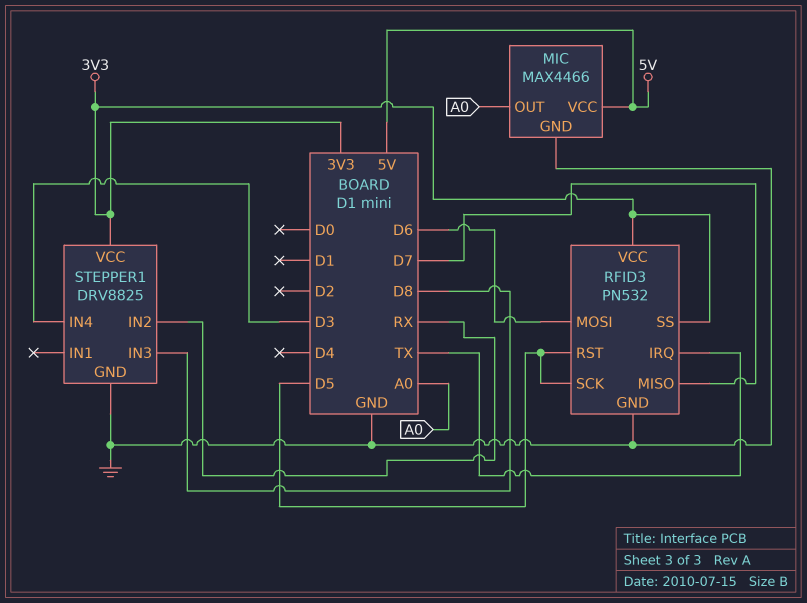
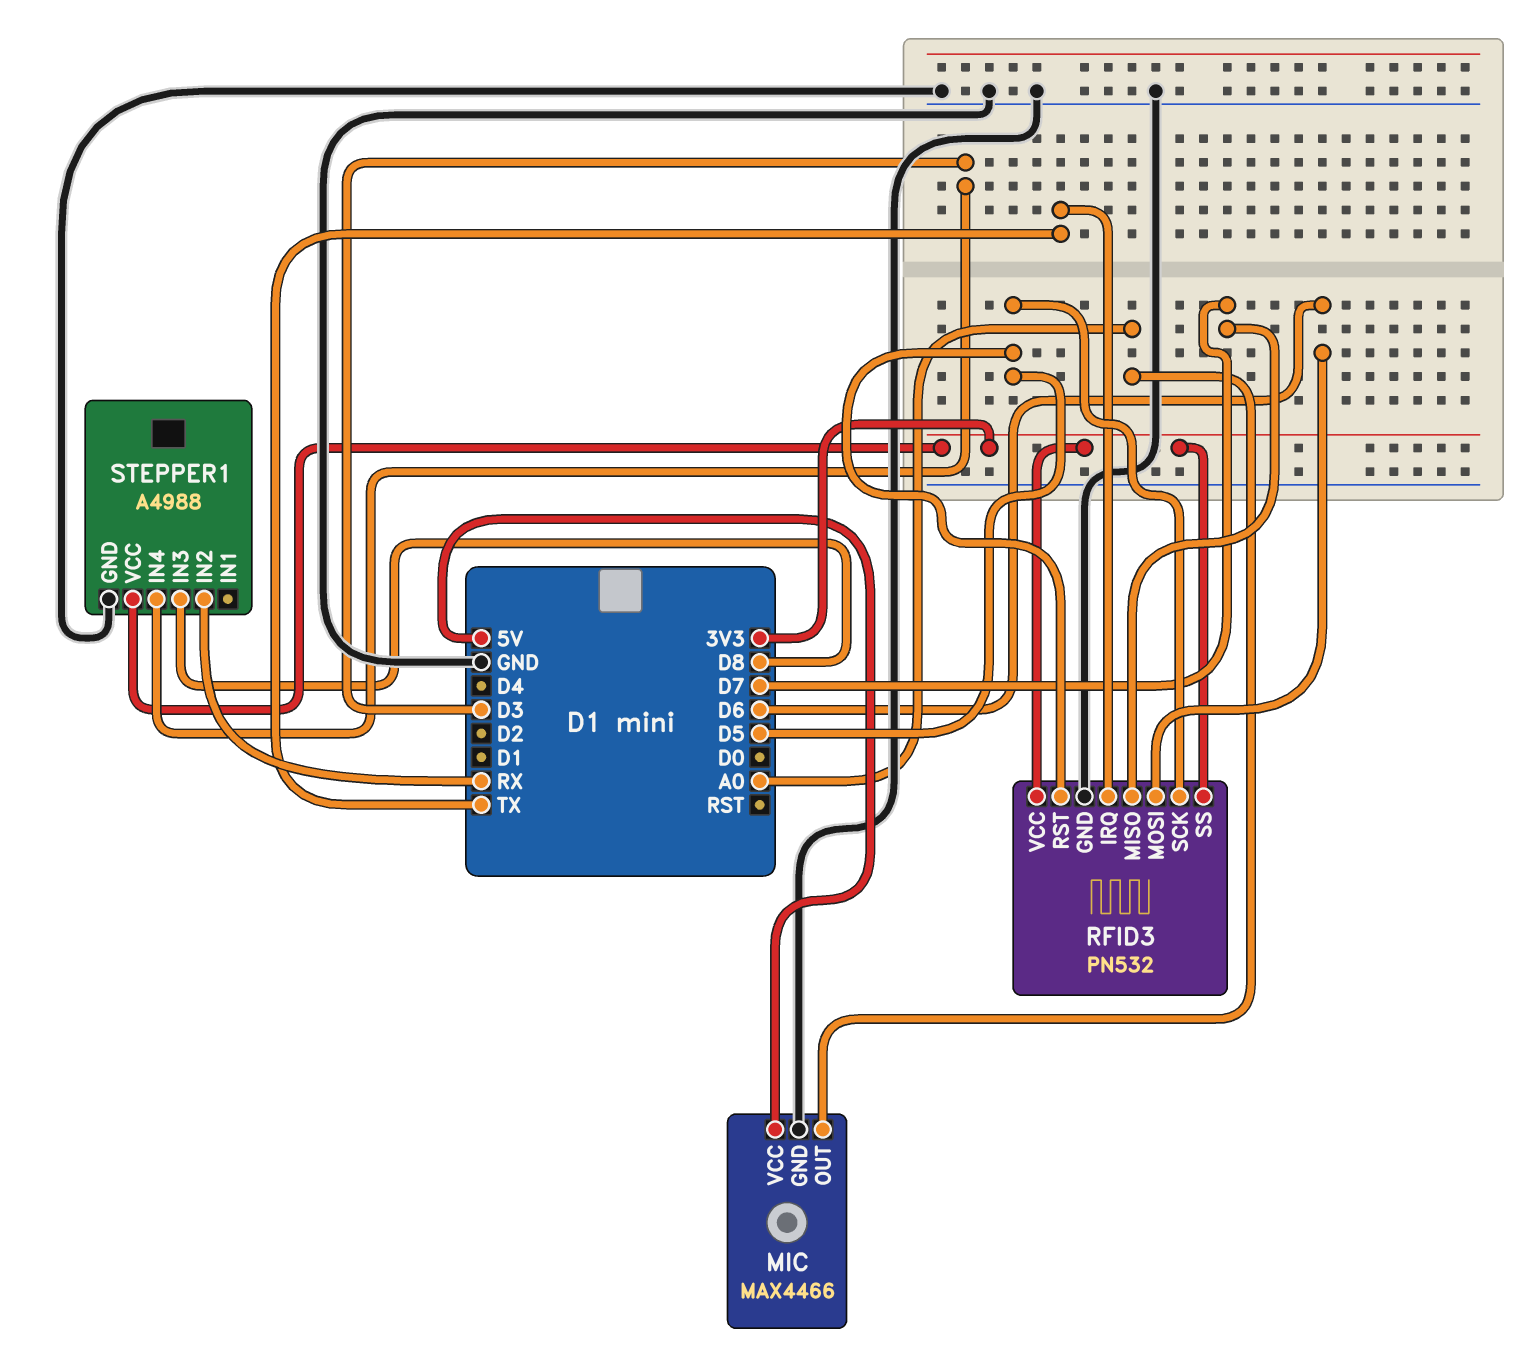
STEPPER1: DRV8825 -> A4988

